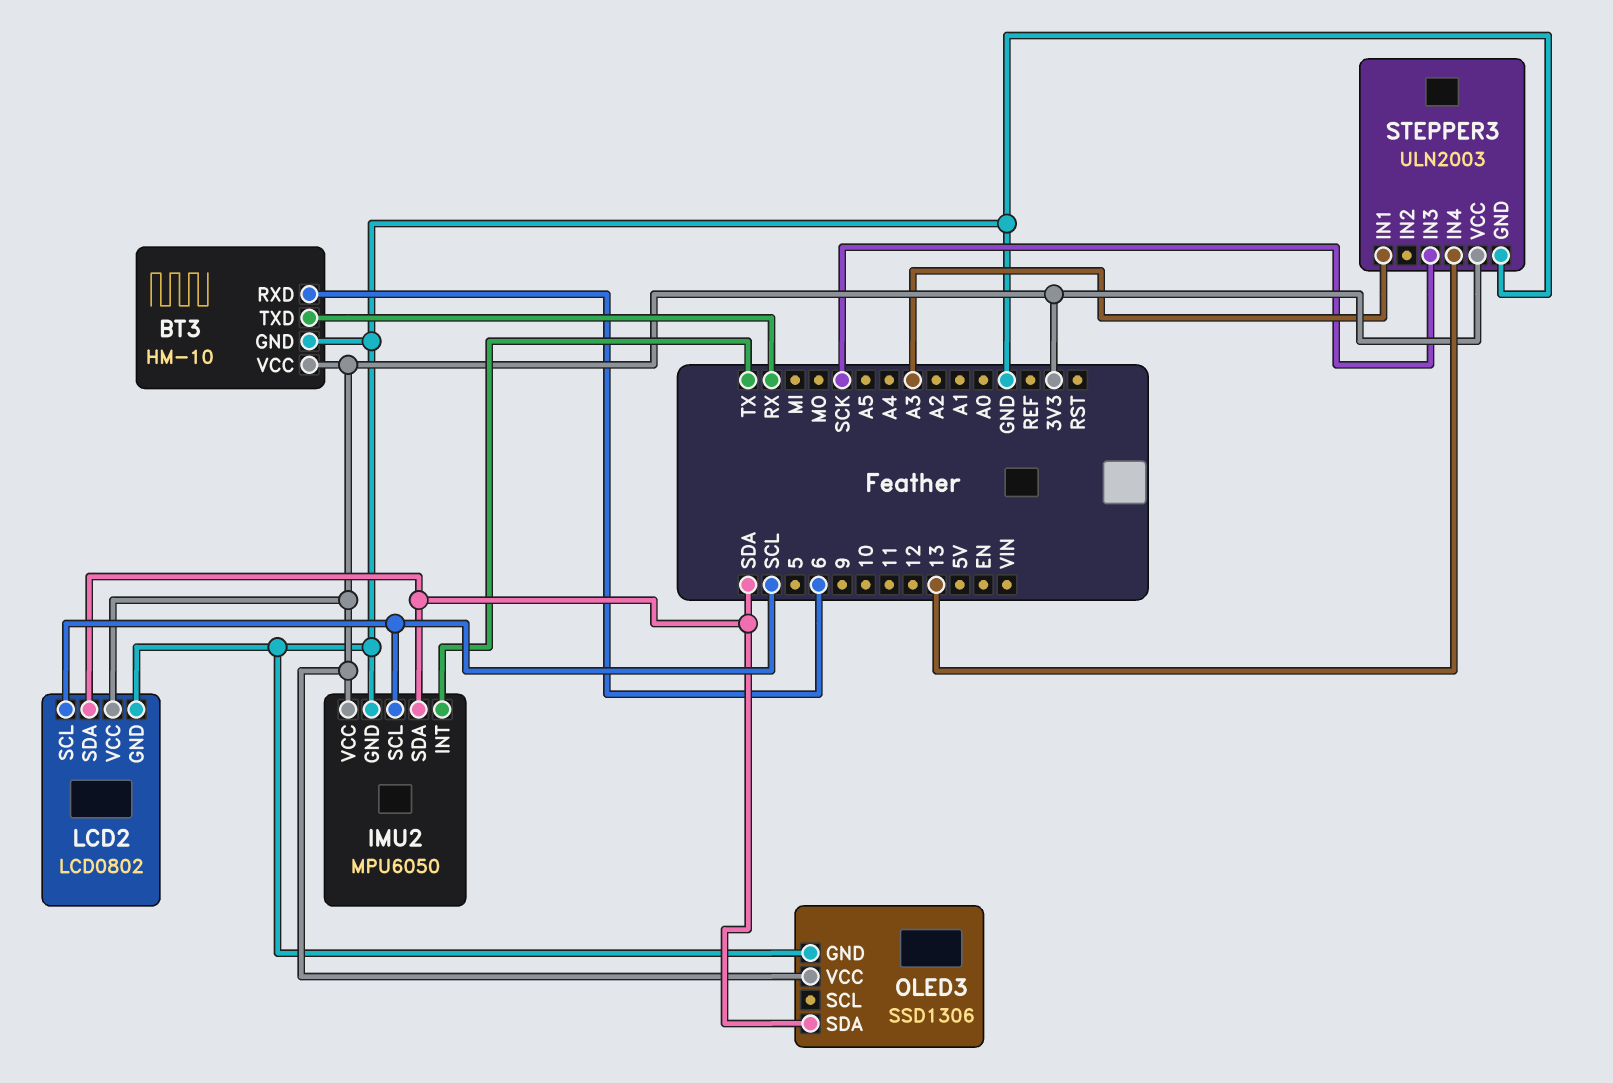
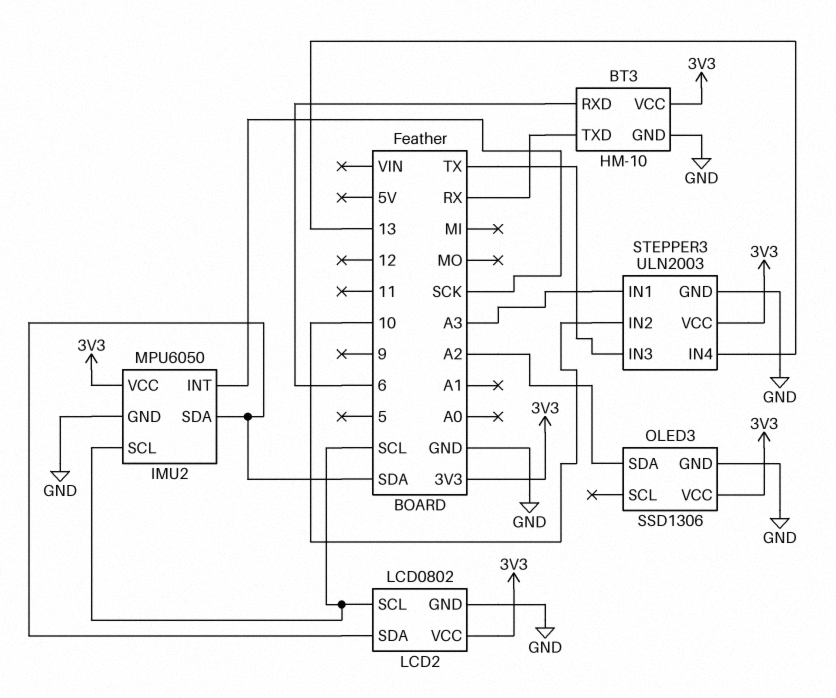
IMU2 pin INT: TX -> SCK
OLED3 pin SDA: SDA -> A2
STEPPER3 pin IN2: none -> 10
STEPPER3 pin IN3: SCK -> TX

